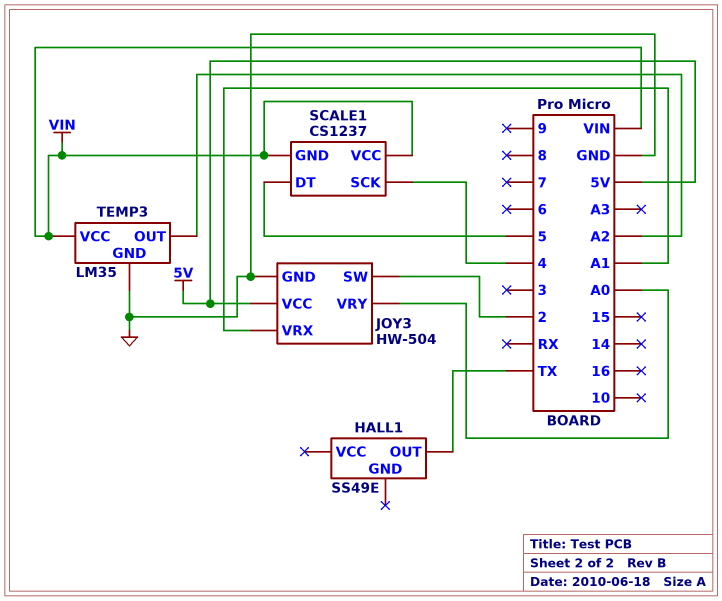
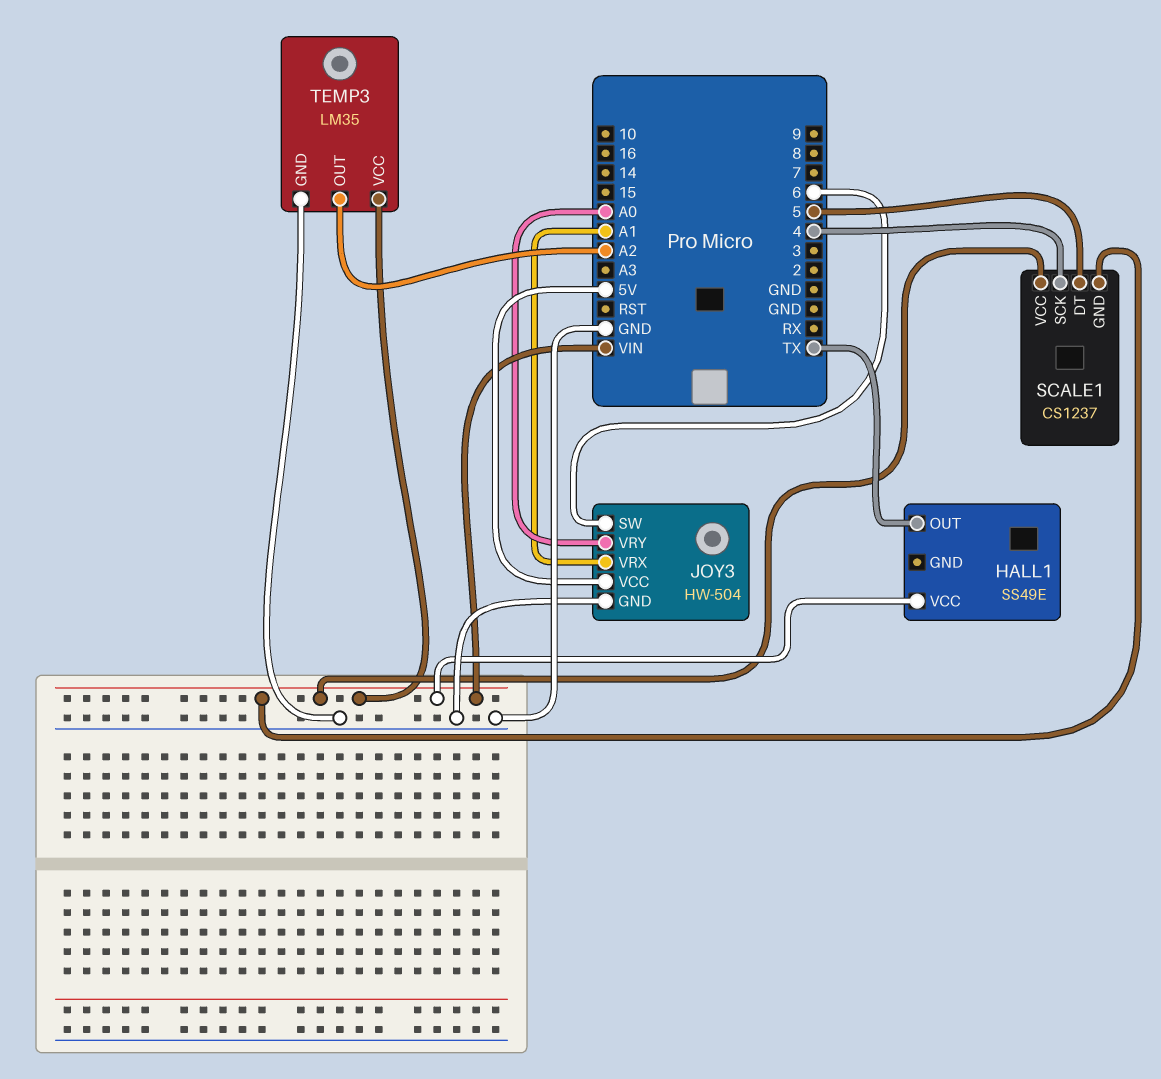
HALL1 pin VCC: none -> VIN
JOY3 pin SW: 2 -> 6

